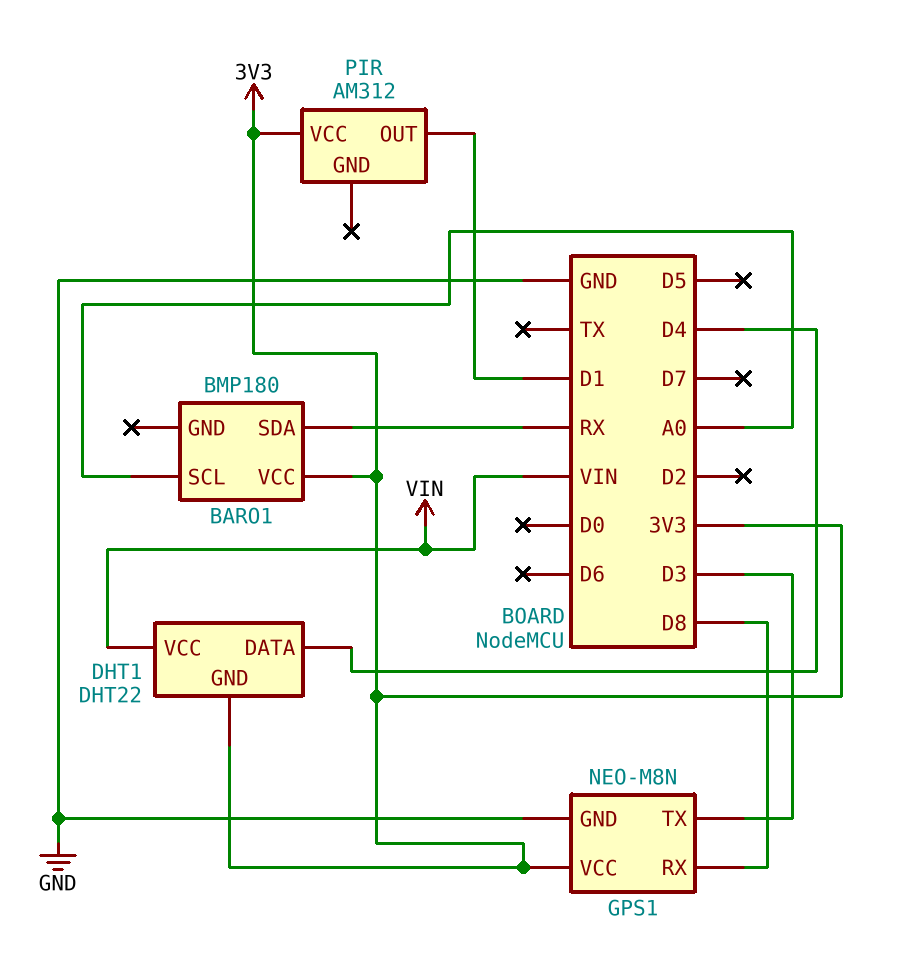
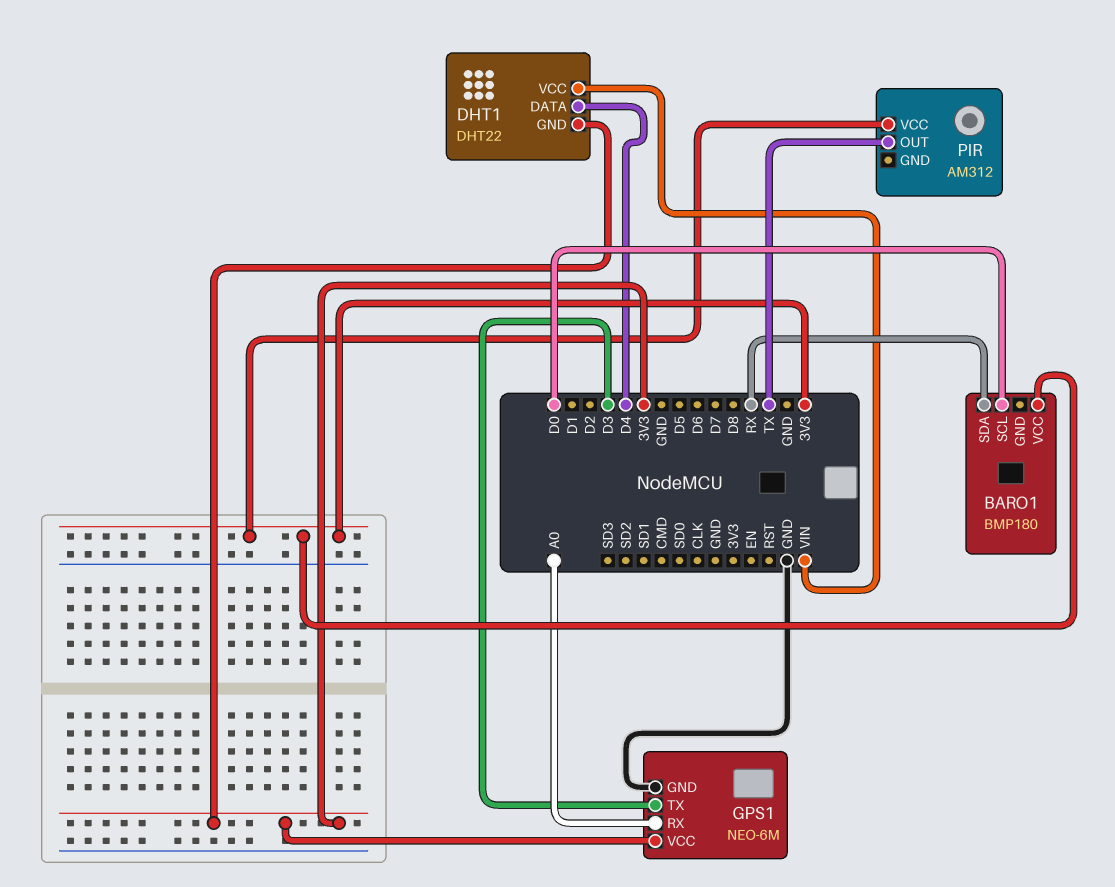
BARO1 pin SCL: A0 -> D0
GPS1: NEO-M8N -> NEO-6M
GPS1 pin RX: D8 -> A0
PIR pin OUT: D1 -> TX

